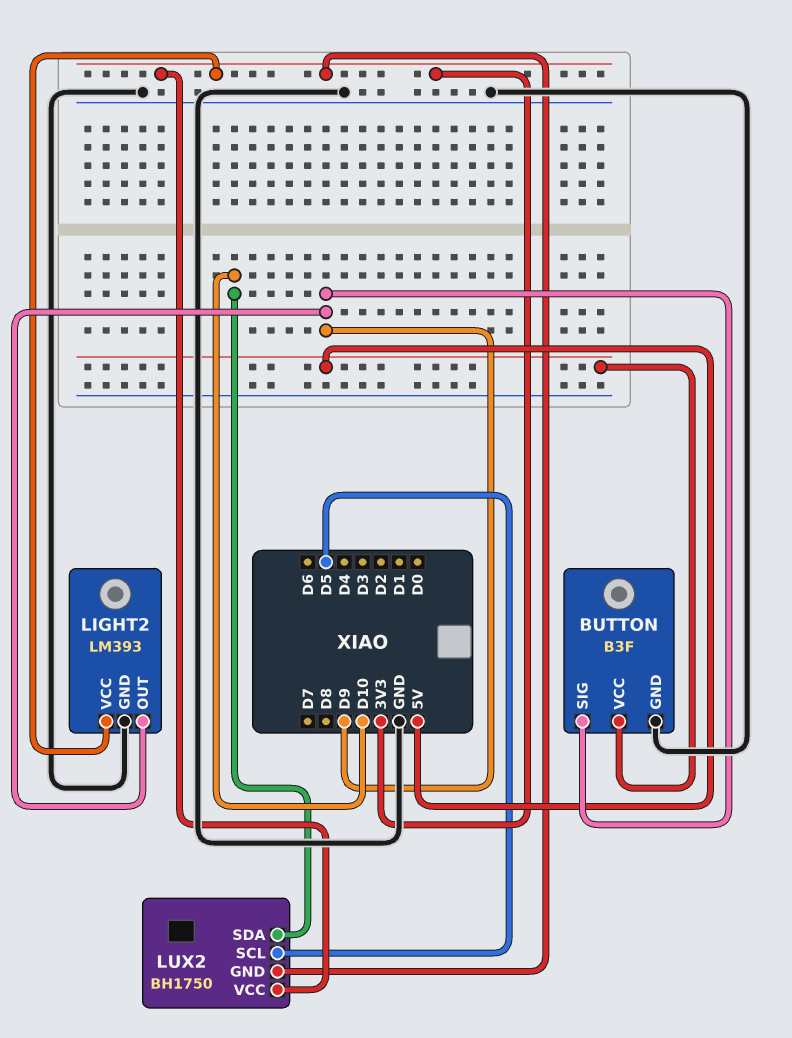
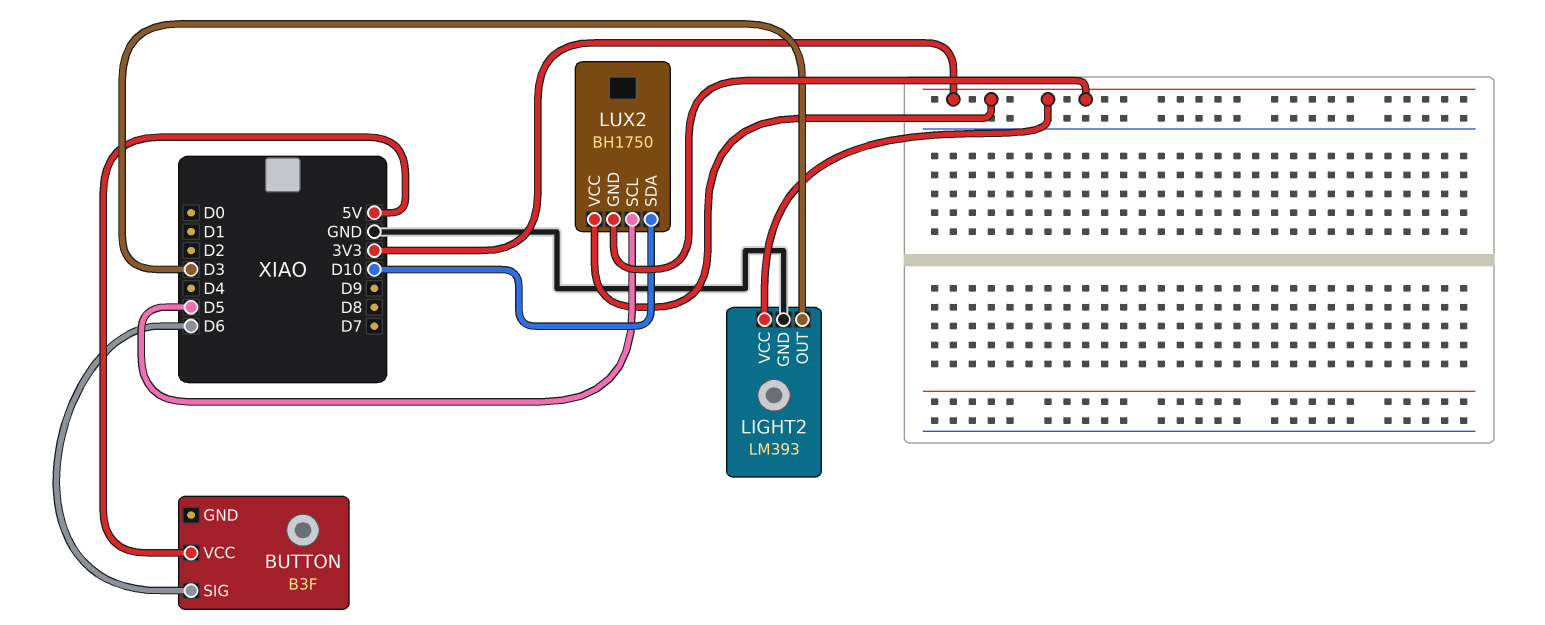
BUTTON pin GND: GND -> none
BUTTON pin SIG: D9 -> D6
LIGHT2 pin OUT: D9 -> D3

